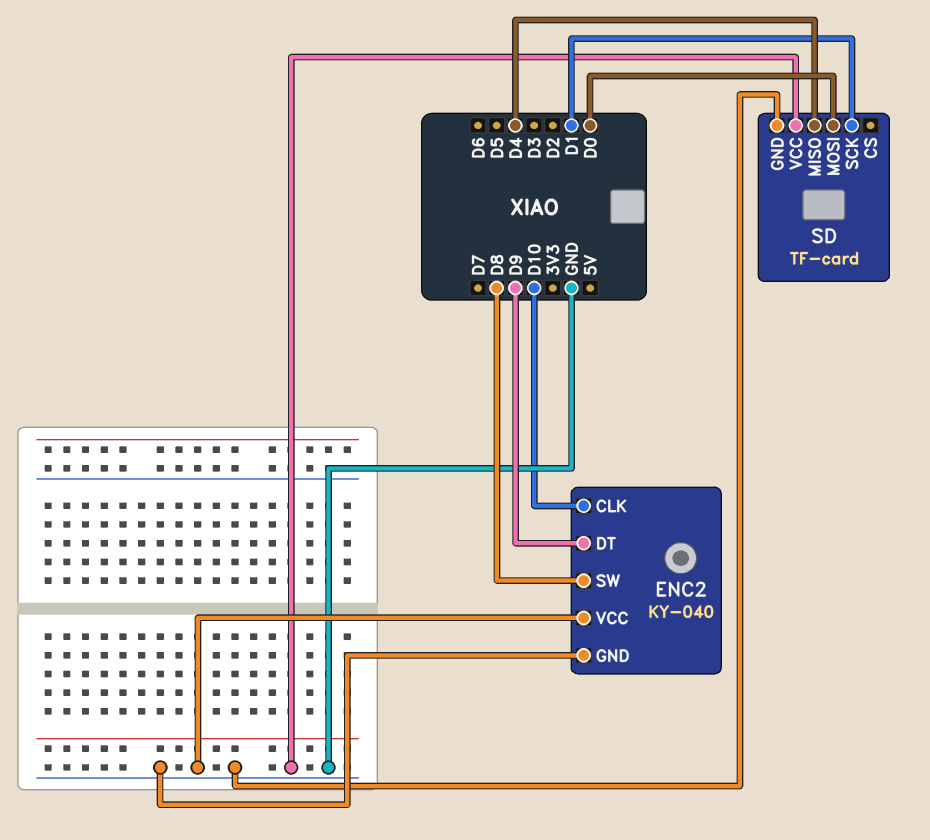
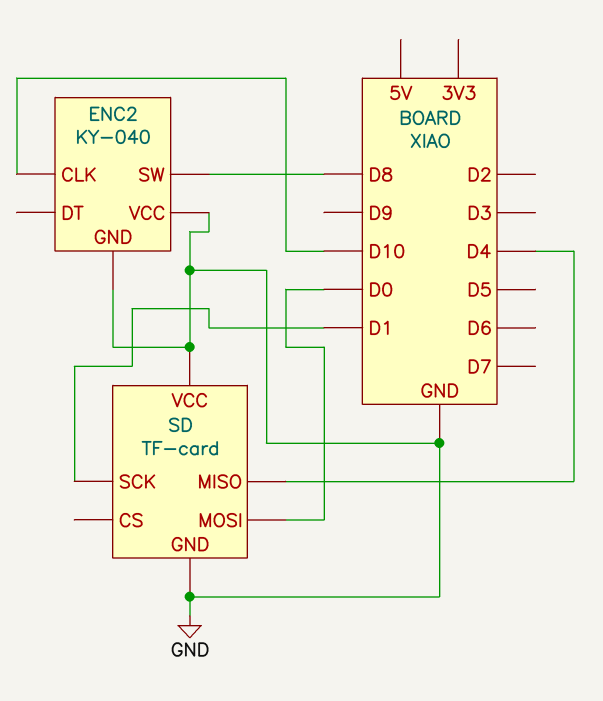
ENC2 pin DT: D9 -> none

